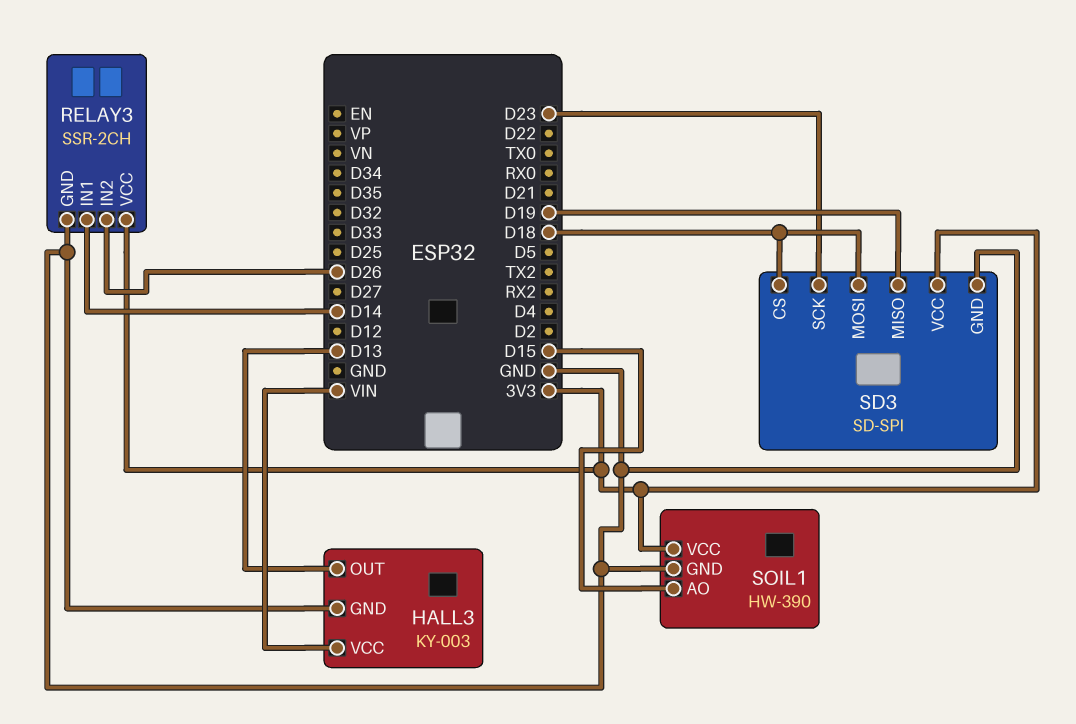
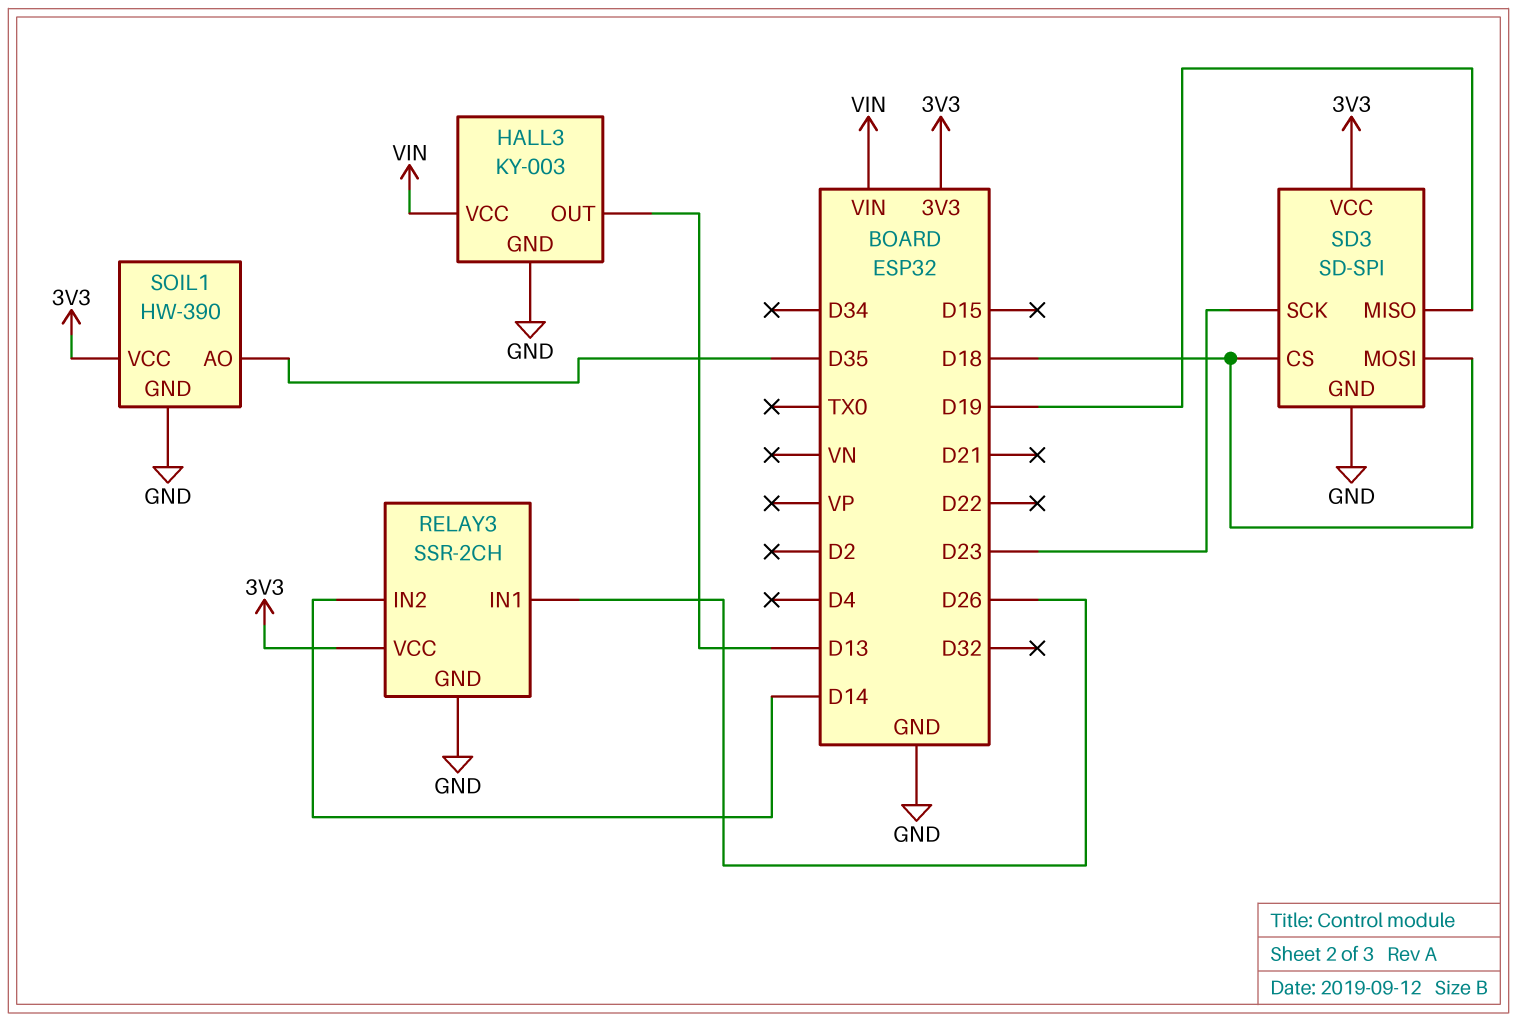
RELAY3 pin IN1: D14 -> D26
RELAY3 pin IN2: D26 -> D14
SOIL1 pin AO: D15 -> D35

